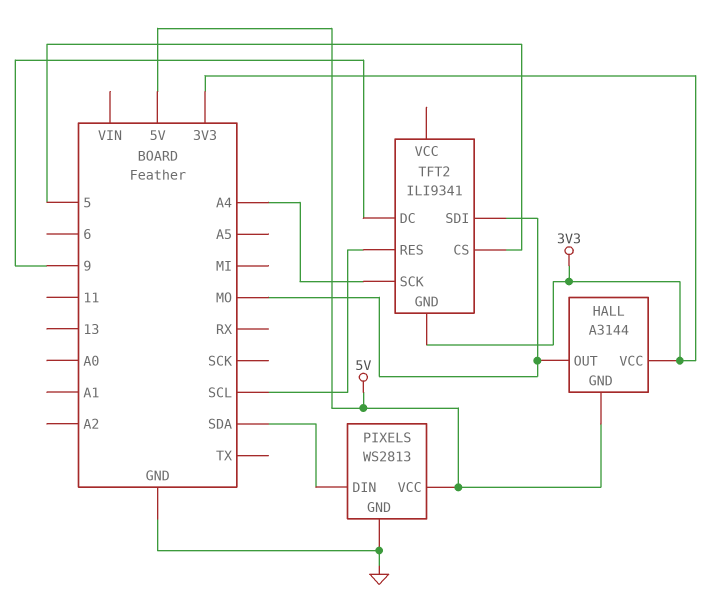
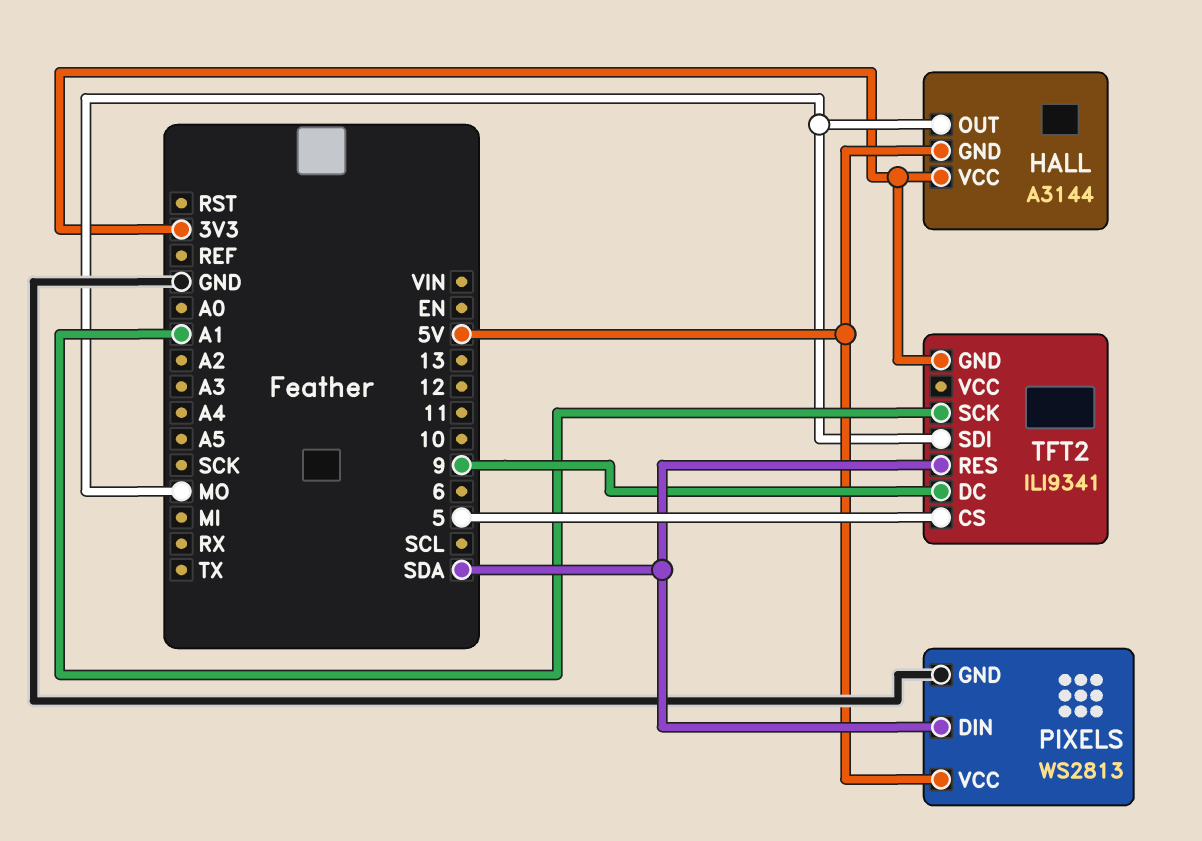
TFT2 pin RES: SCL -> SDA
TFT2 pin SCK: A4 -> A1

